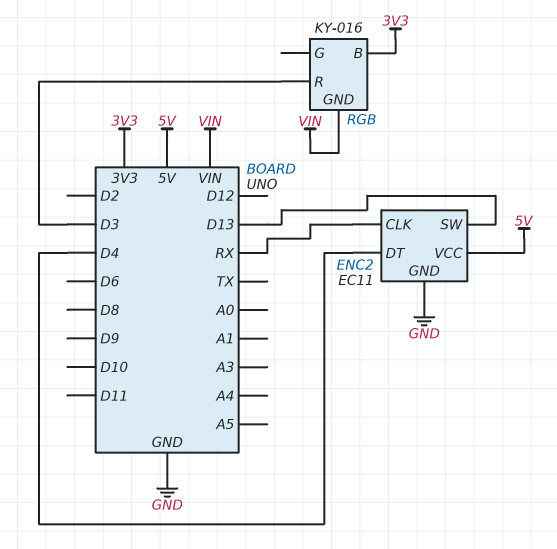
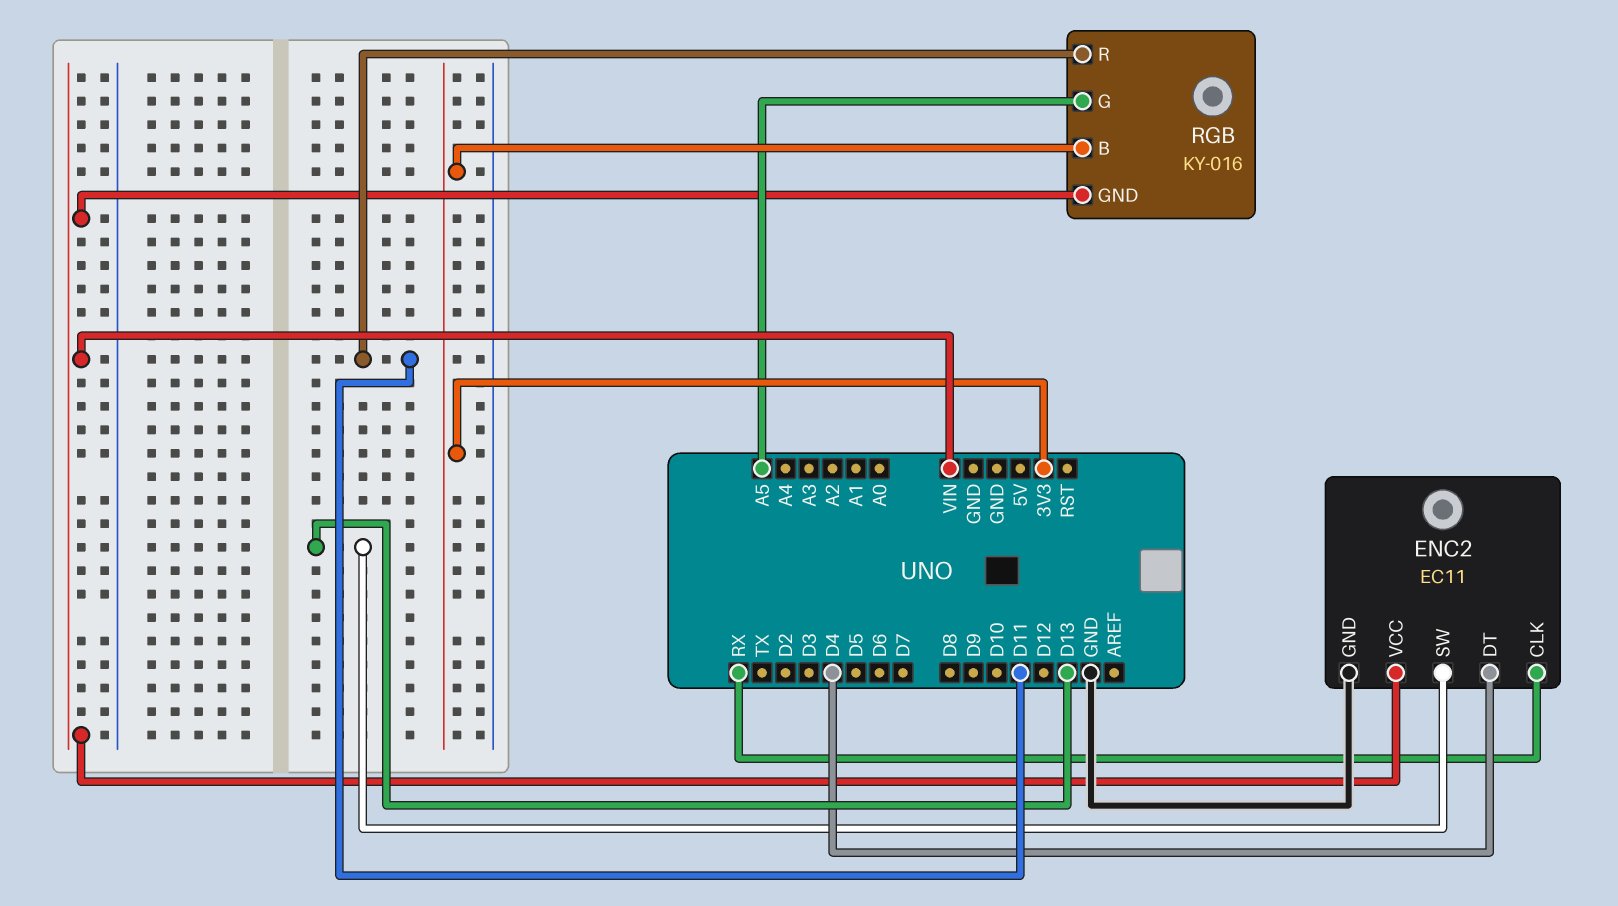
ENC2 pin VCC: 5V -> VIN
RGB pin G: none -> A5
RGB pin R: D3 -> D11

